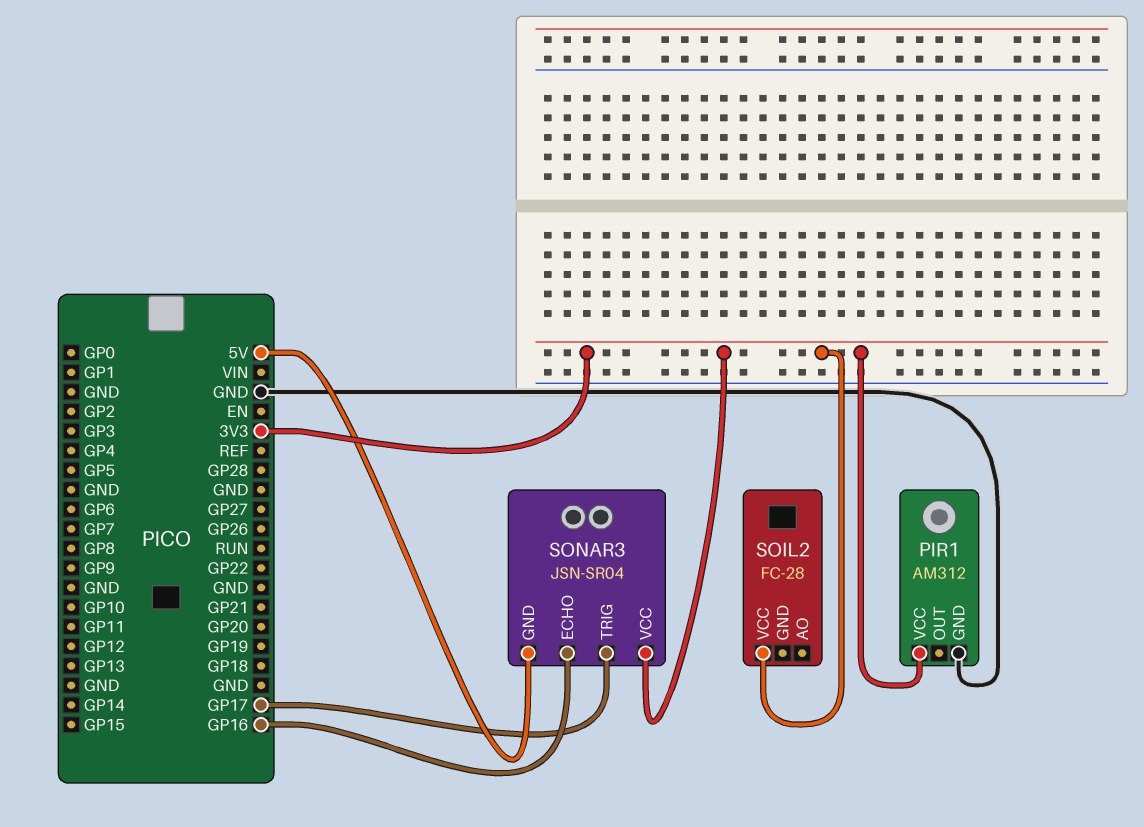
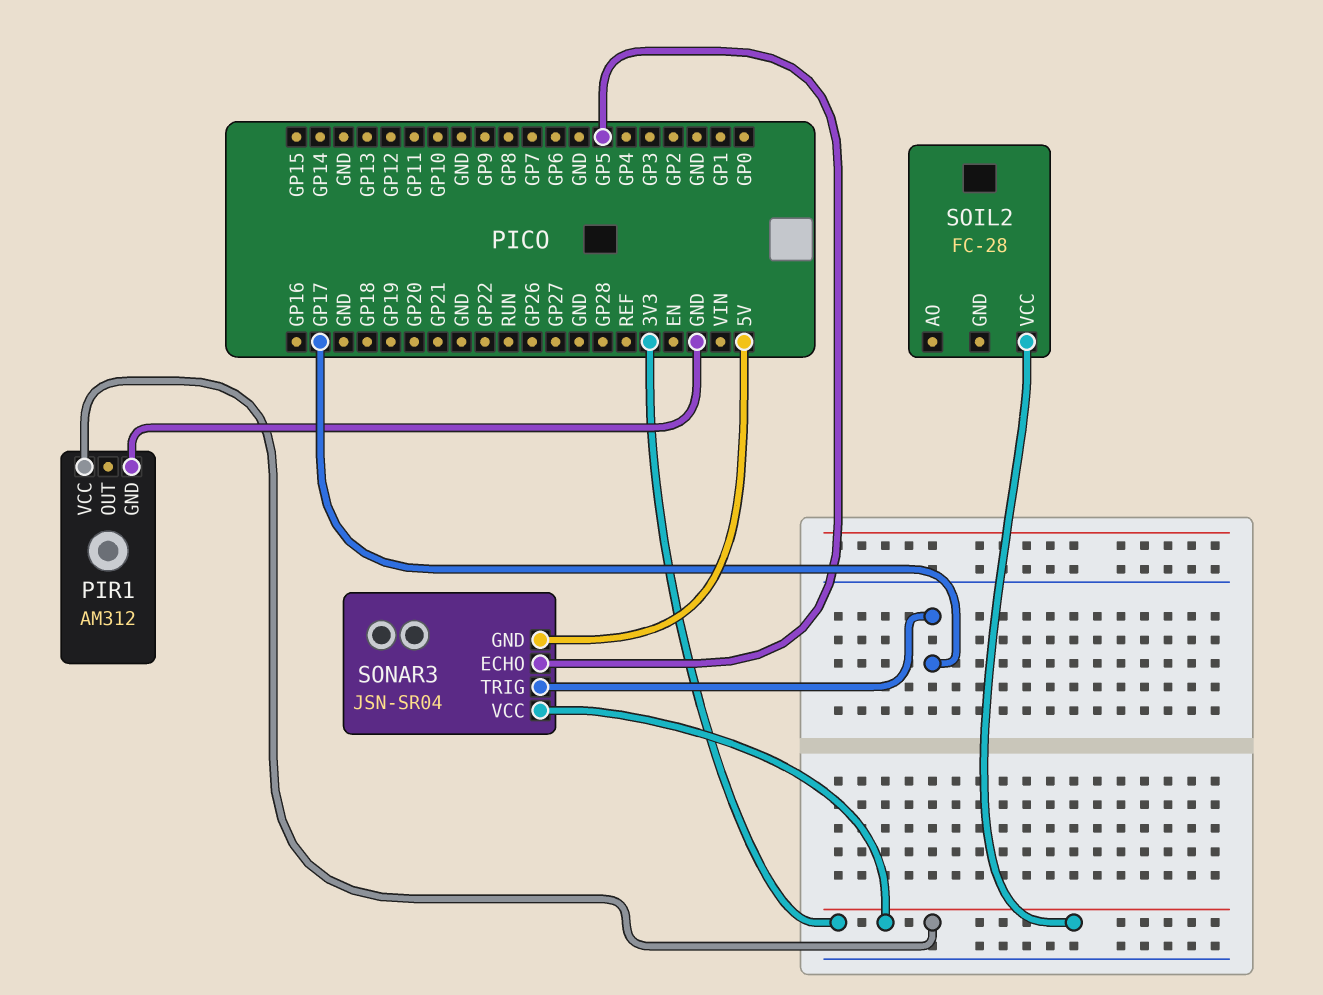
SONAR3 pin ECHO: GP16 -> GP5

